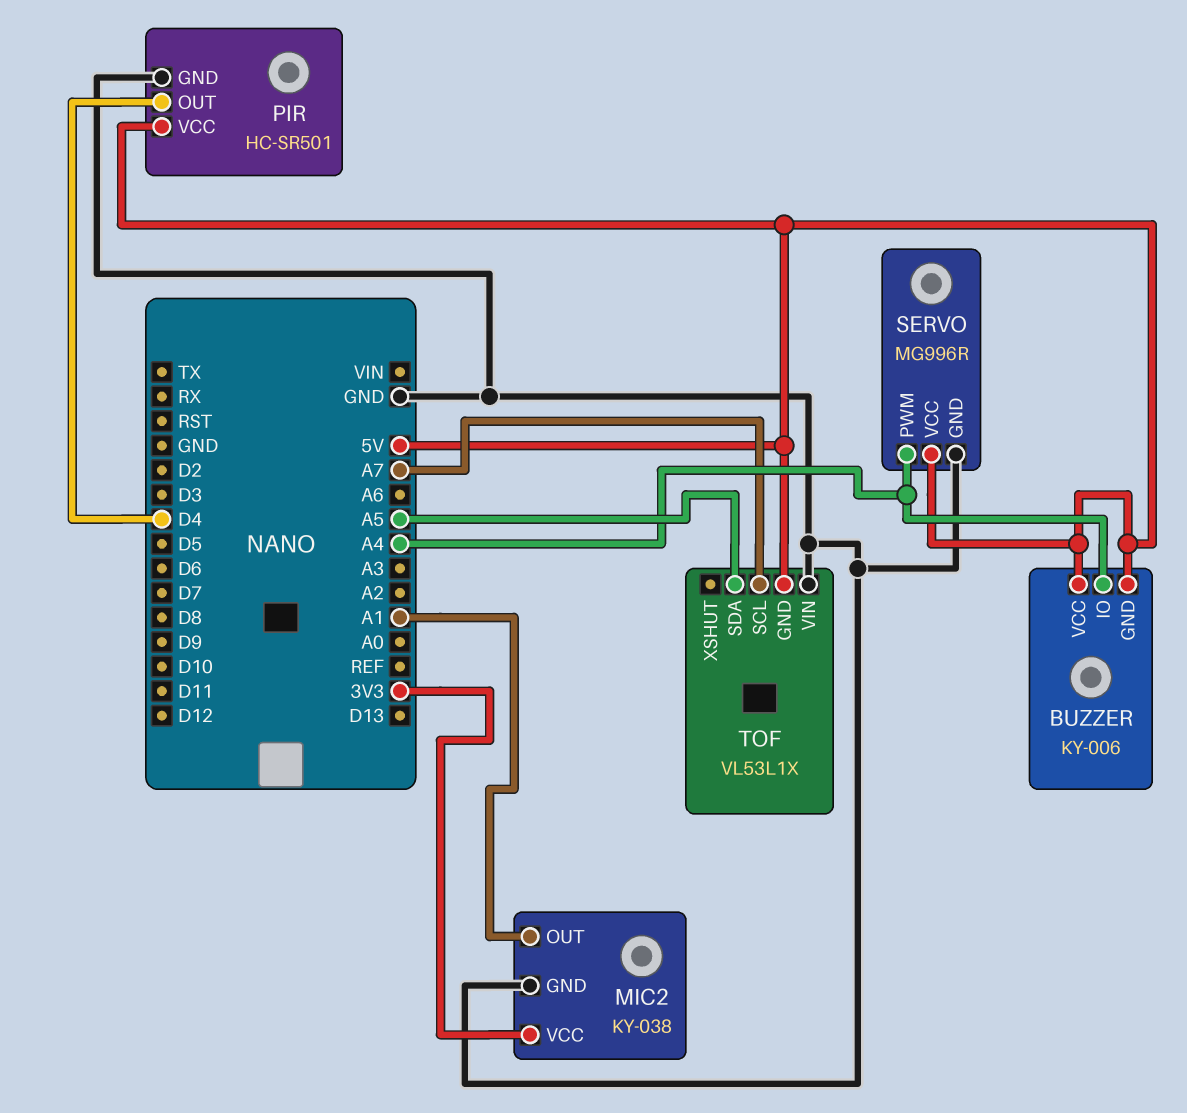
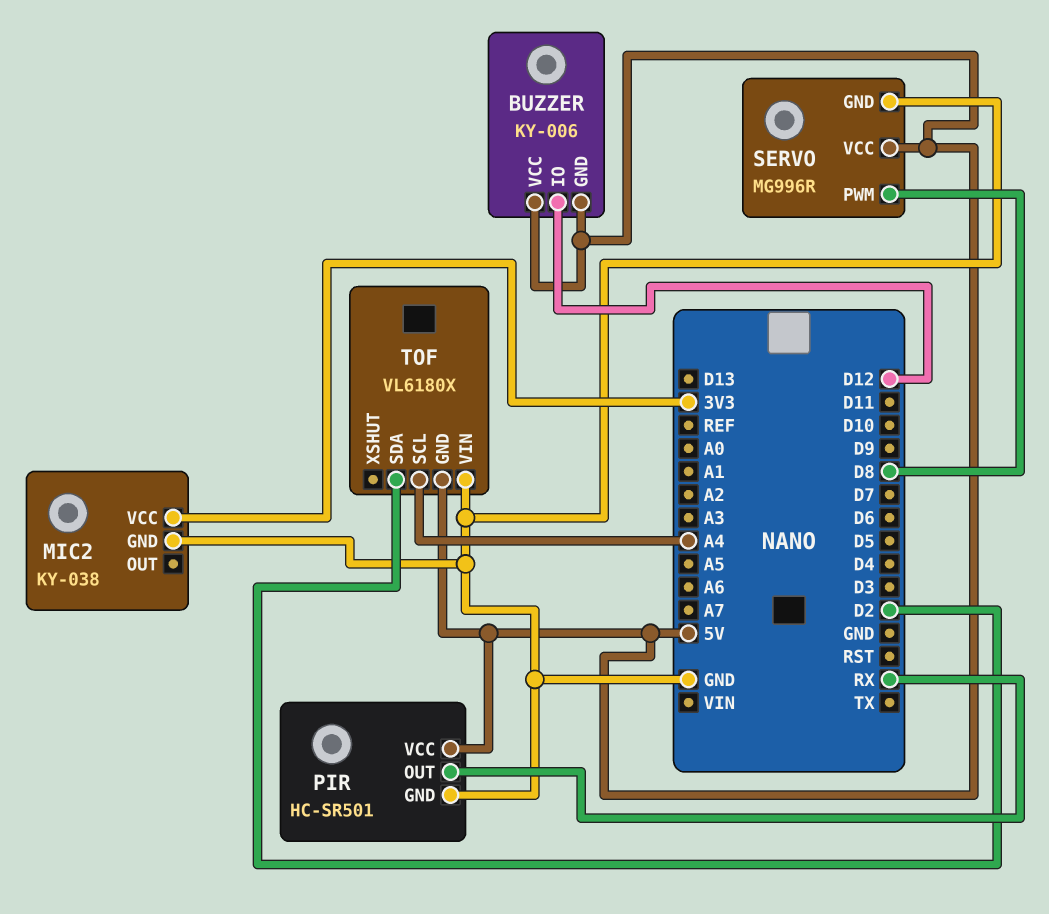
BUZZER pin IO: A4 -> D12
MIC2 pin OUT: A1 -> none
PIR pin OUT: D4 -> RX
SERVO pin PWM: A4 -> D8
TOF: VL53L1X -> VL6180X
TOF pin SCL: A7 -> A4
TOF pin SDA: A5 -> D2

